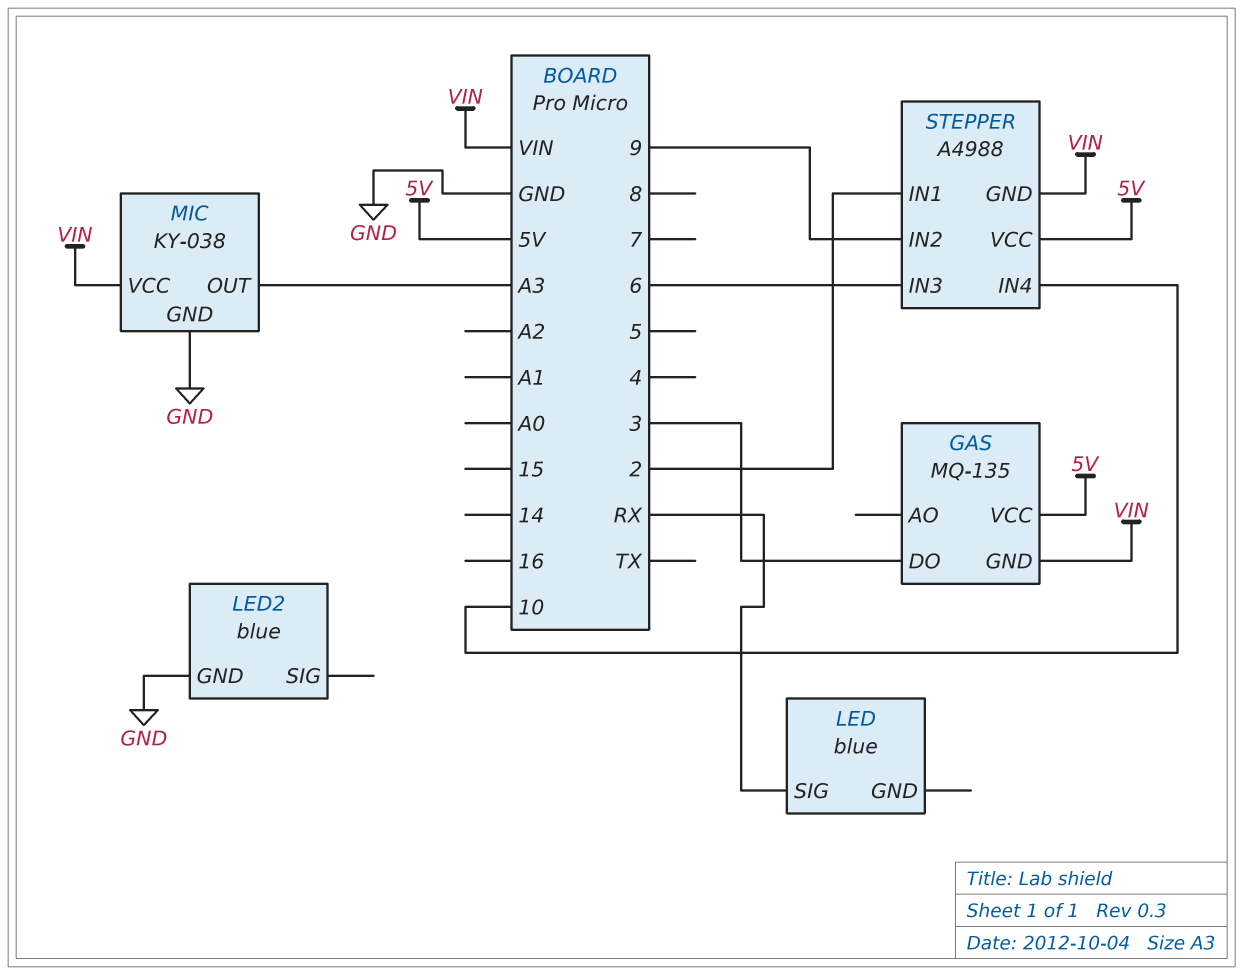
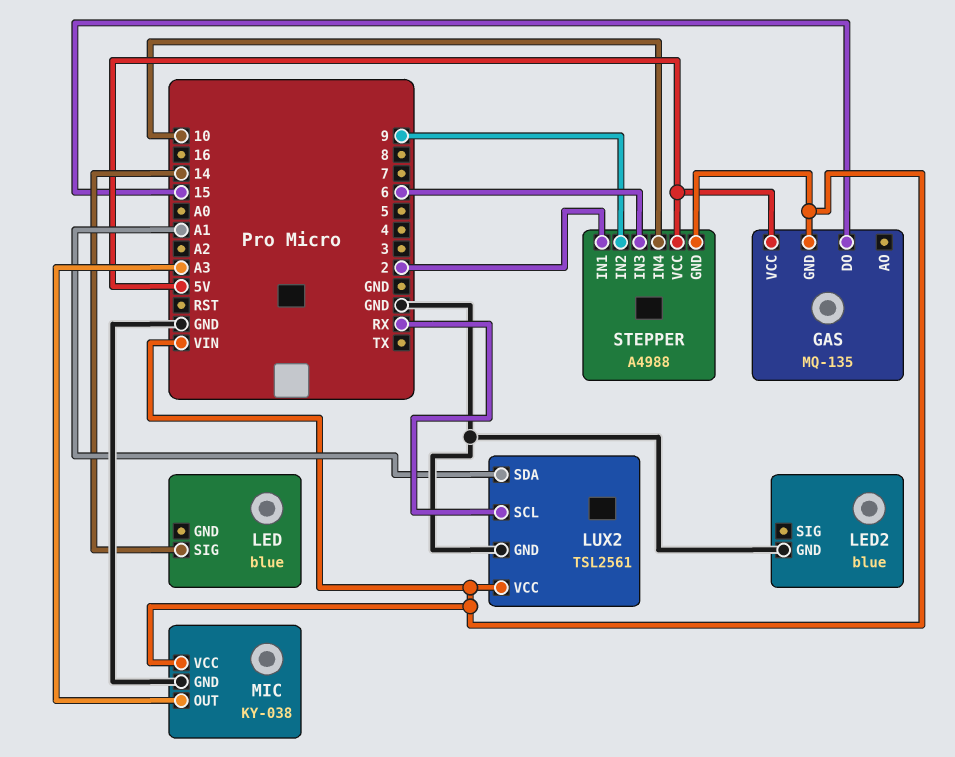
GAS pin DO: 3 -> 15
LED pin SIG: RX -> 14
LUX2: none -> TSL2561
LUX2 pin GND: none -> GND
LUX2 pin SCL: none -> RX
LUX2 pin SDA: none -> A1
LUX2 pin VCC: none -> VIN

